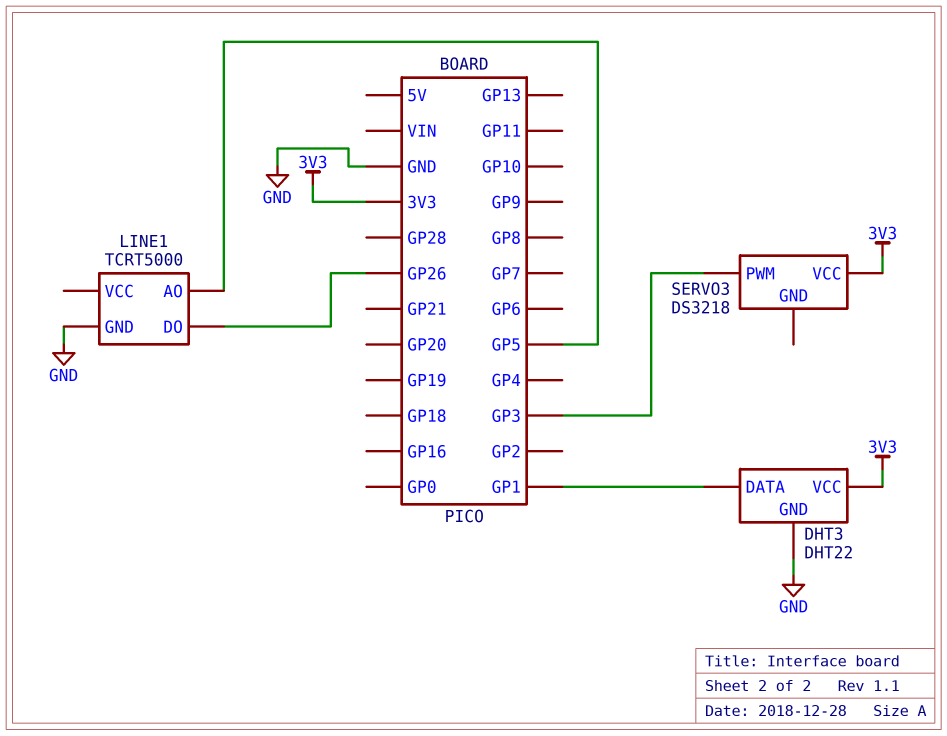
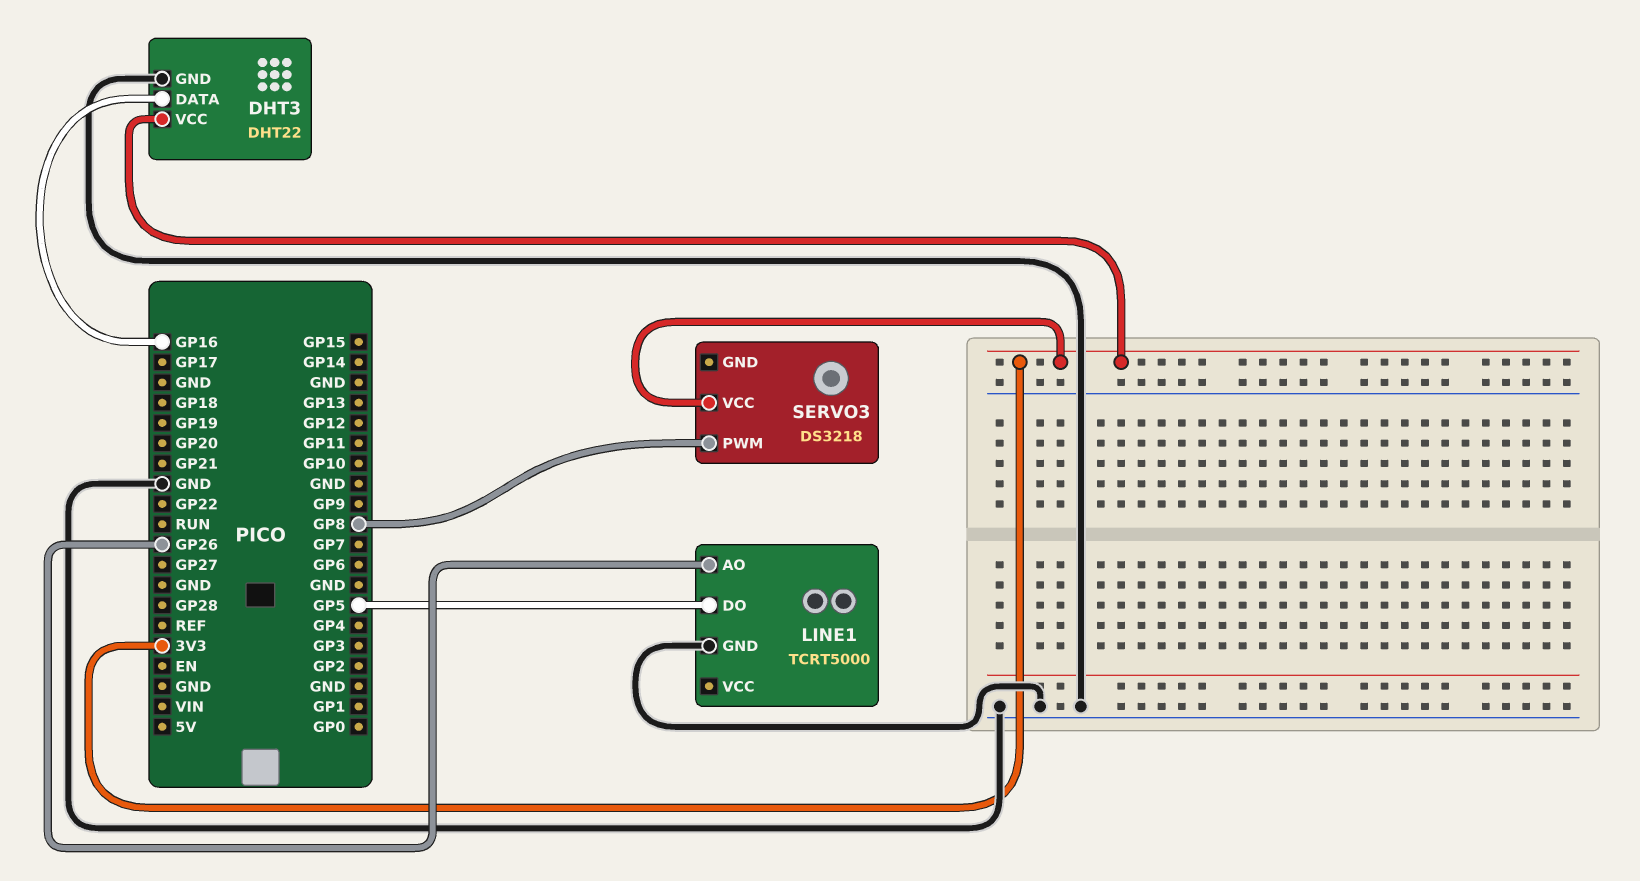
DHT3 pin DATA: GP1 -> GP16
LINE1 pin AO: GP5 -> GP26
LINE1 pin DO: GP26 -> GP5
SERVO3 pin PWM: GP3 -> GP8

